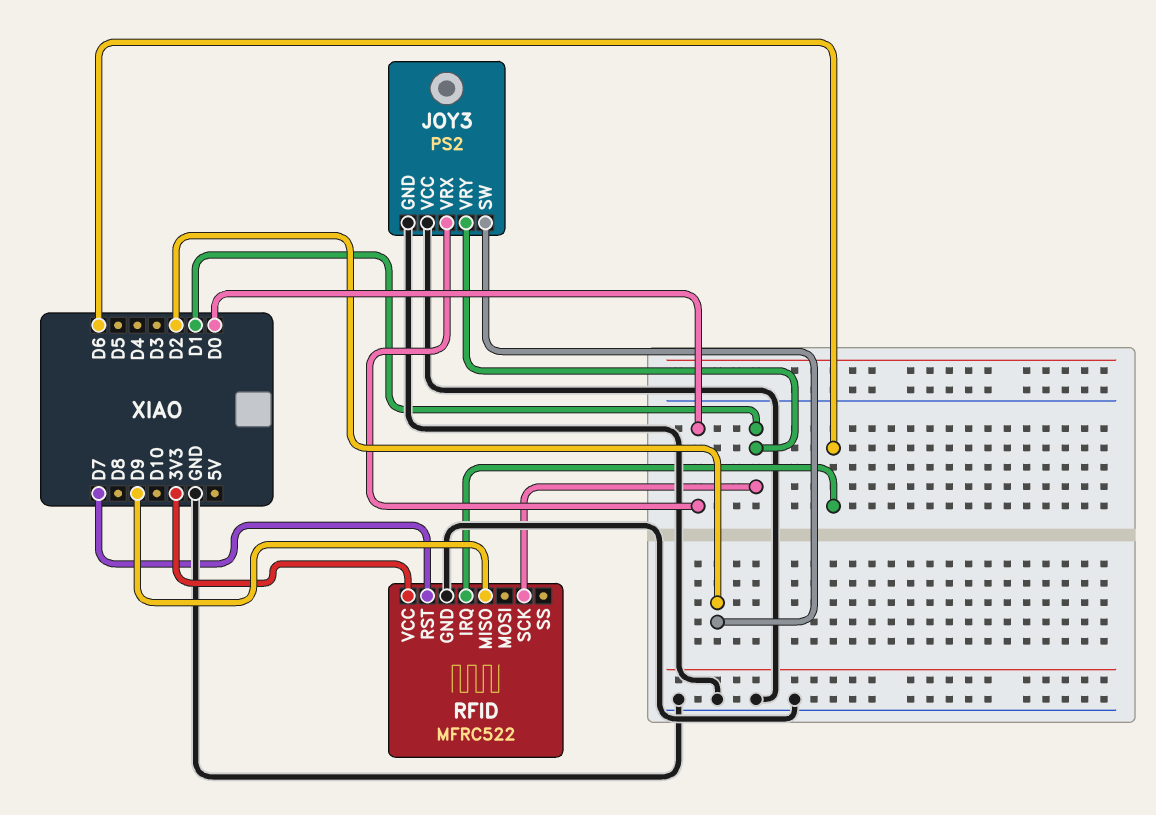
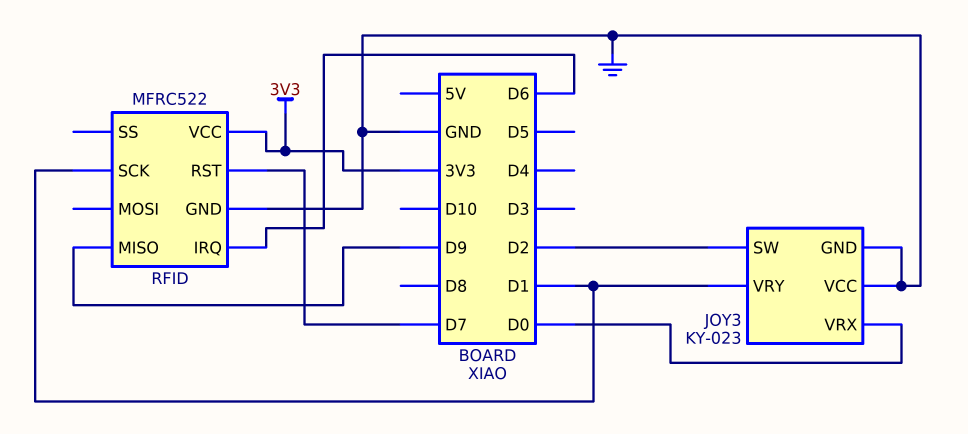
JOY3: PS2 -> KY-023

